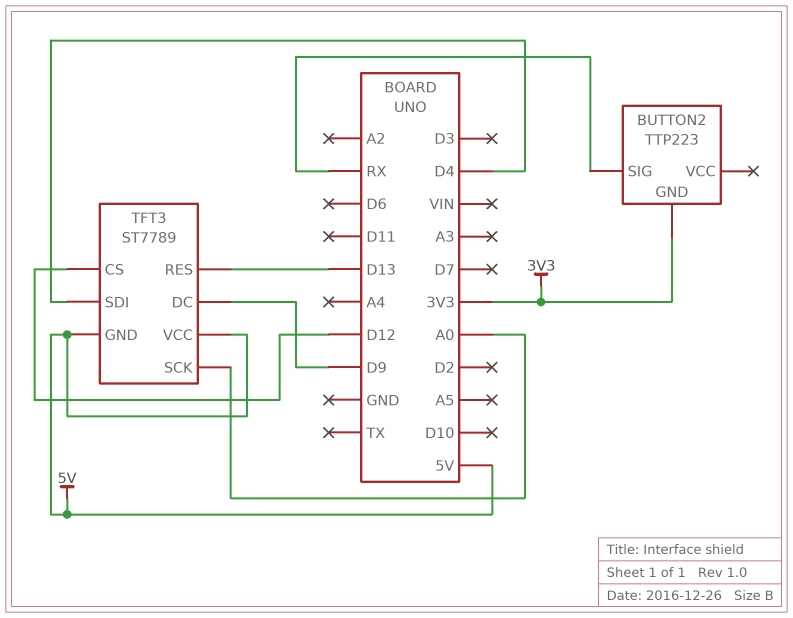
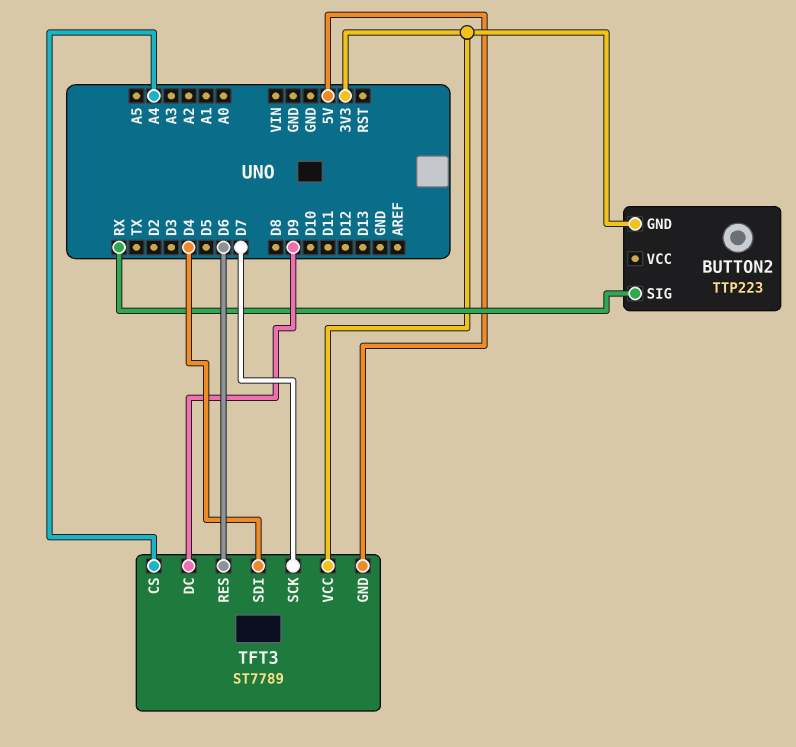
TFT3 pin CS: D12 -> A4
TFT3 pin RES: D13 -> D6
TFT3 pin SCK: A0 -> D7
TFT3 pin VCC: 5V -> 3V3

